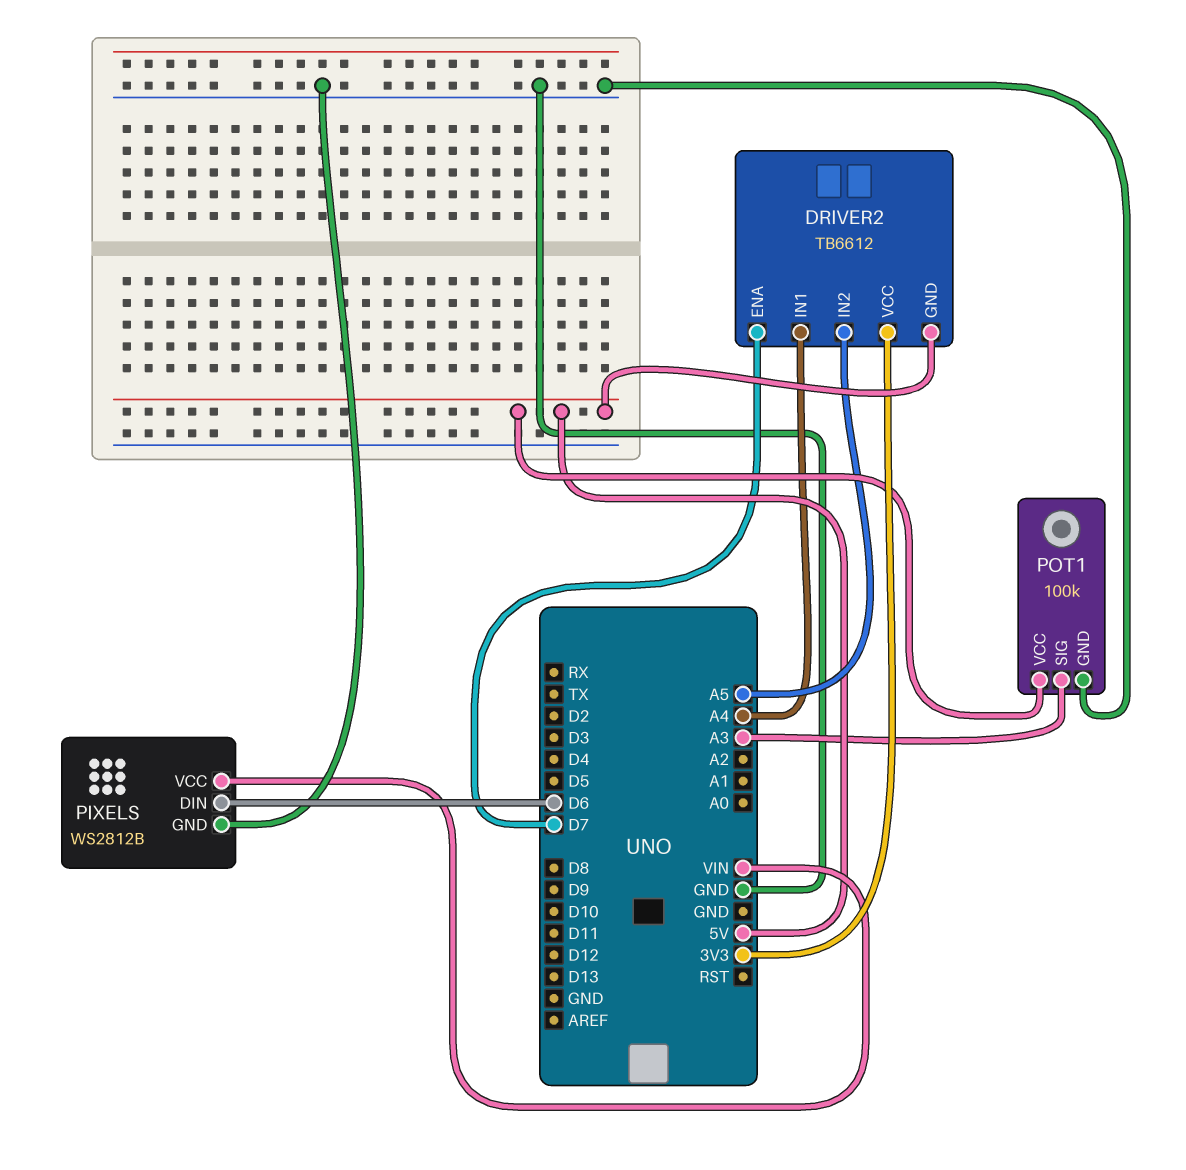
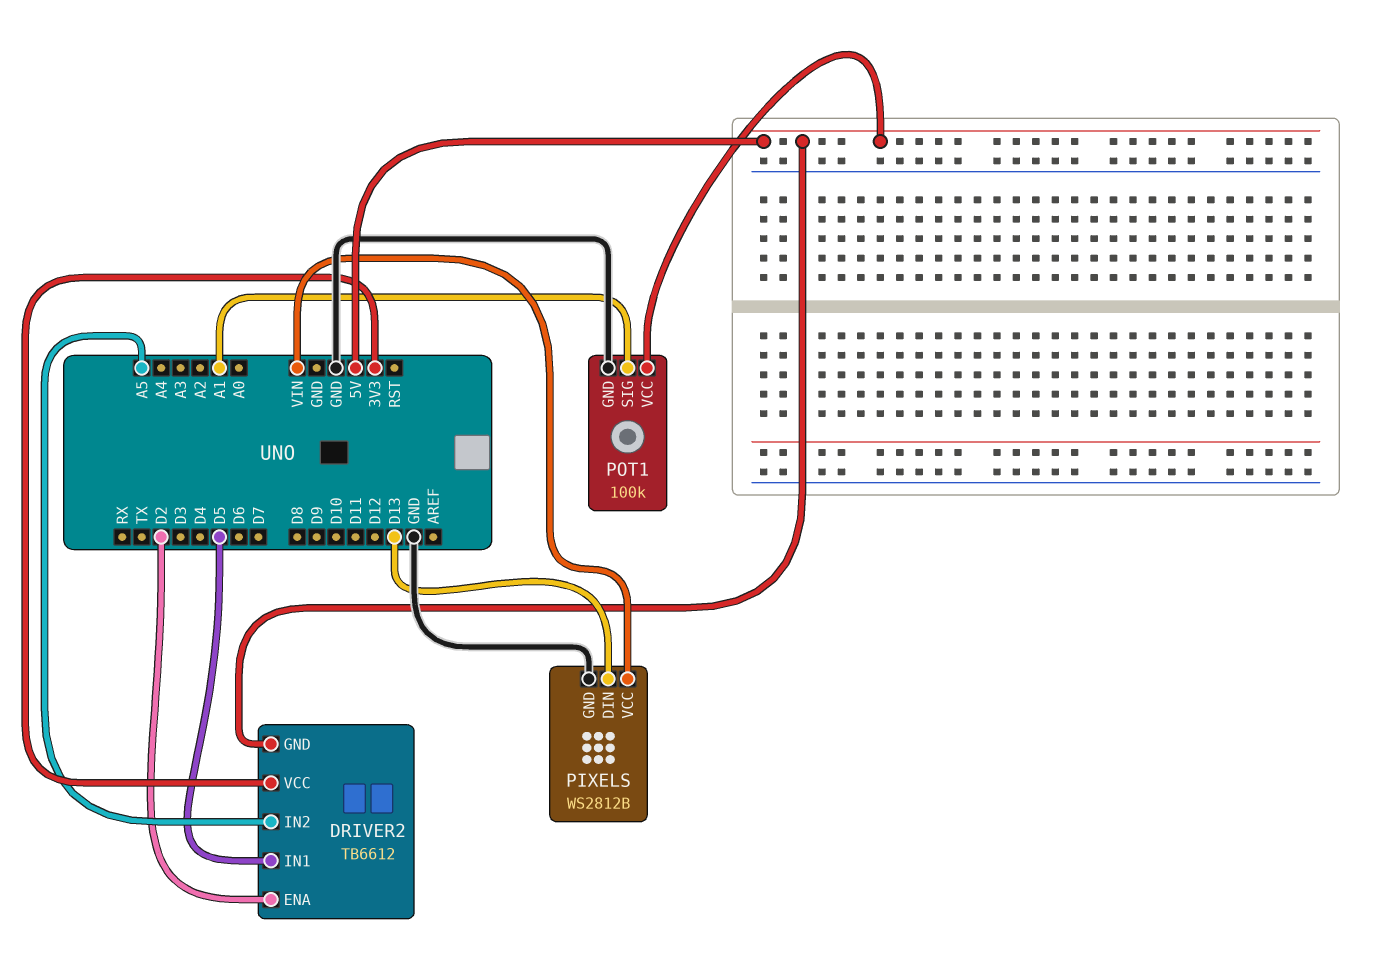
DRIVER2 pin ENA: D7 -> D2
DRIVER2 pin IN1: A4 -> D5
PIXELS pin DIN: D6 -> D13
POT1 pin SIG: A3 -> A1

